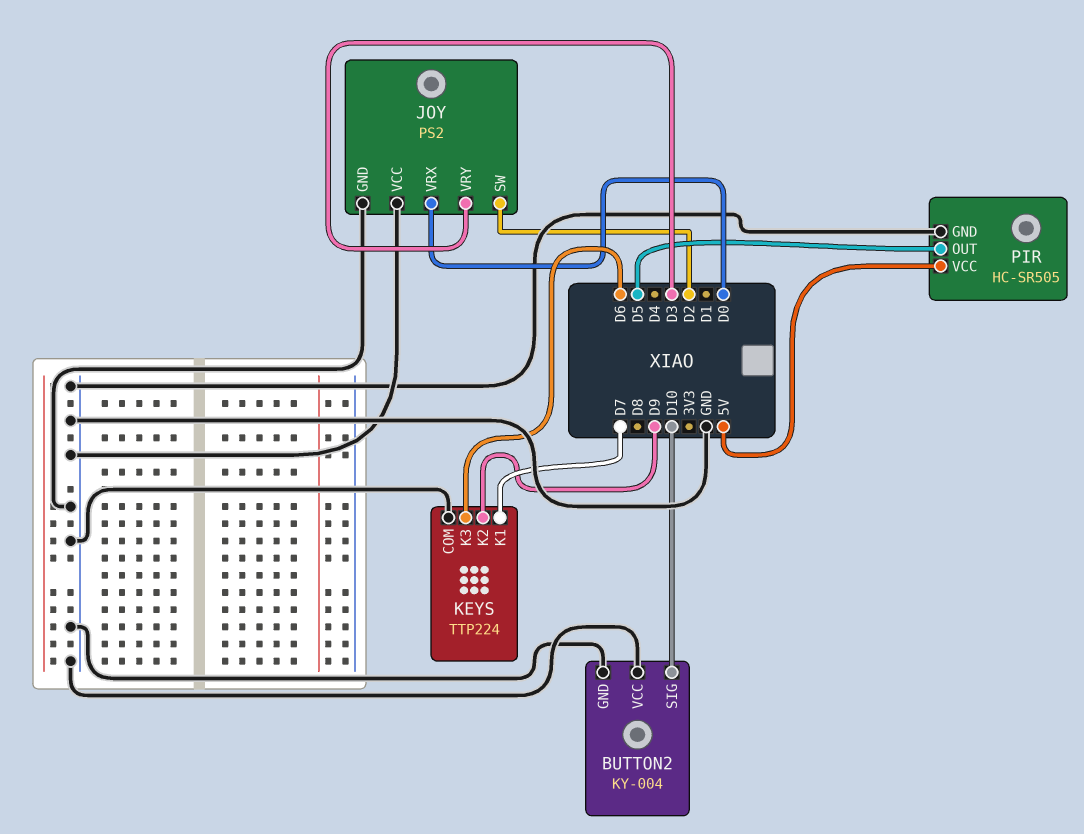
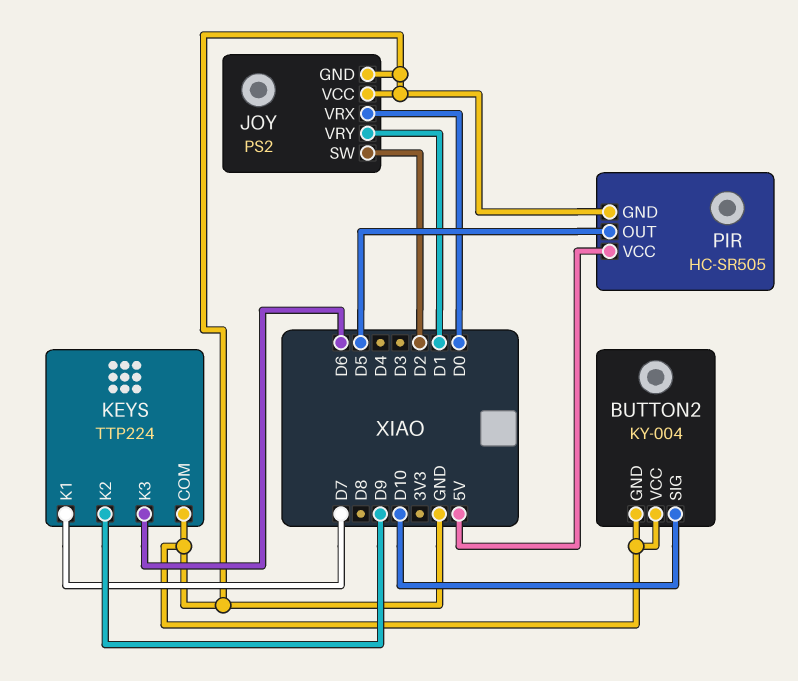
JOY pin VRY: D3 -> D1

